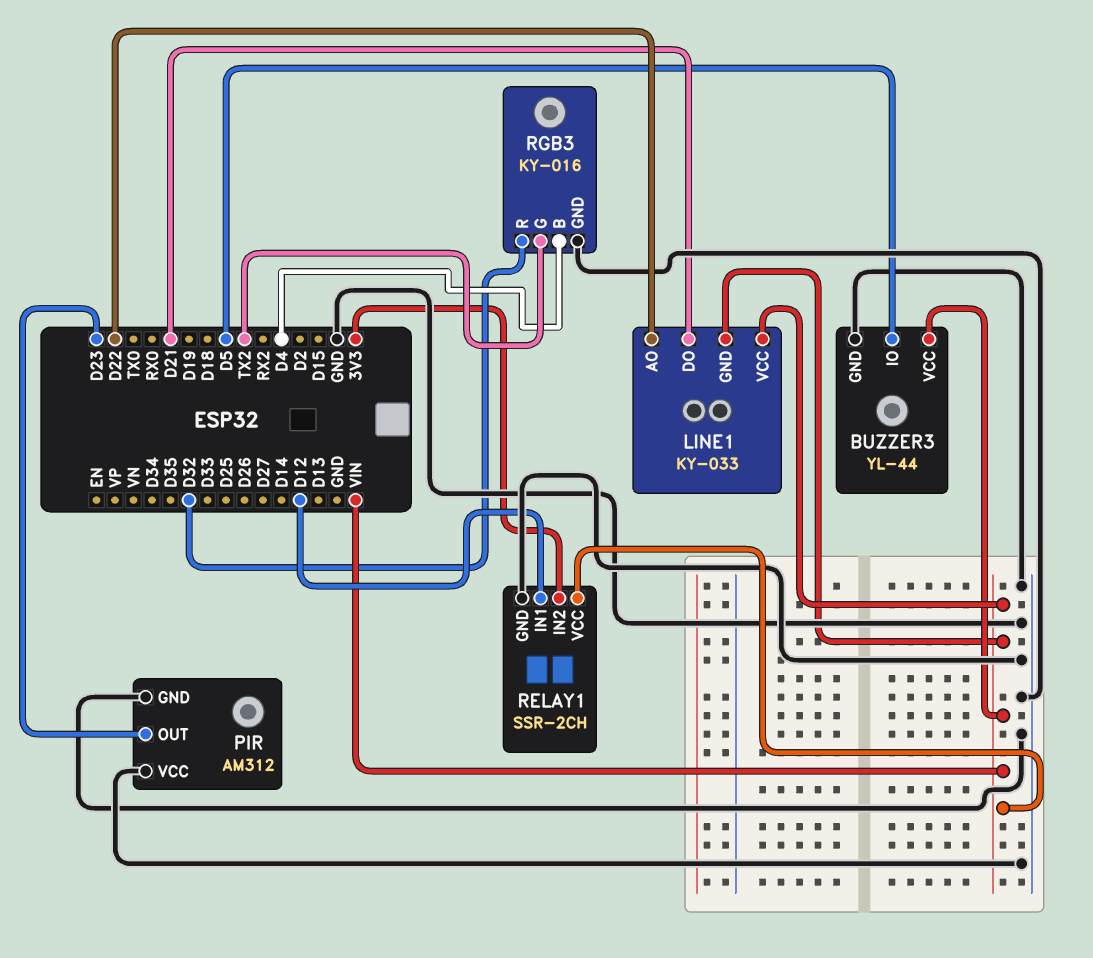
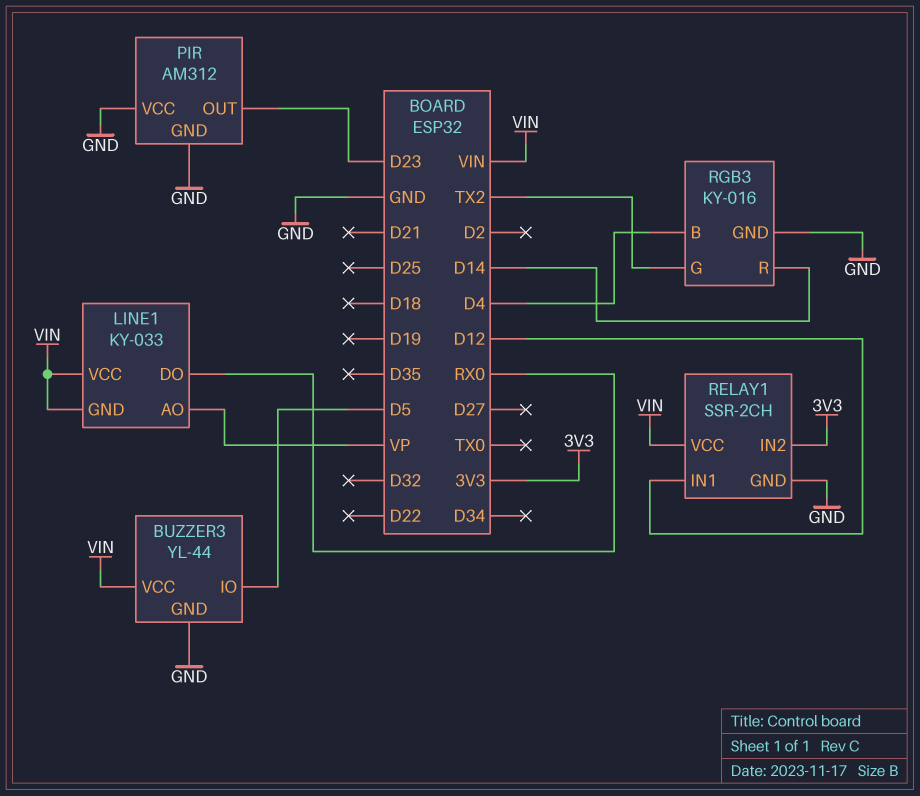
LINE1 pin AO: D22 -> VP
LINE1 pin DO: D21 -> RX0
RGB3 pin R: D32 -> D14

